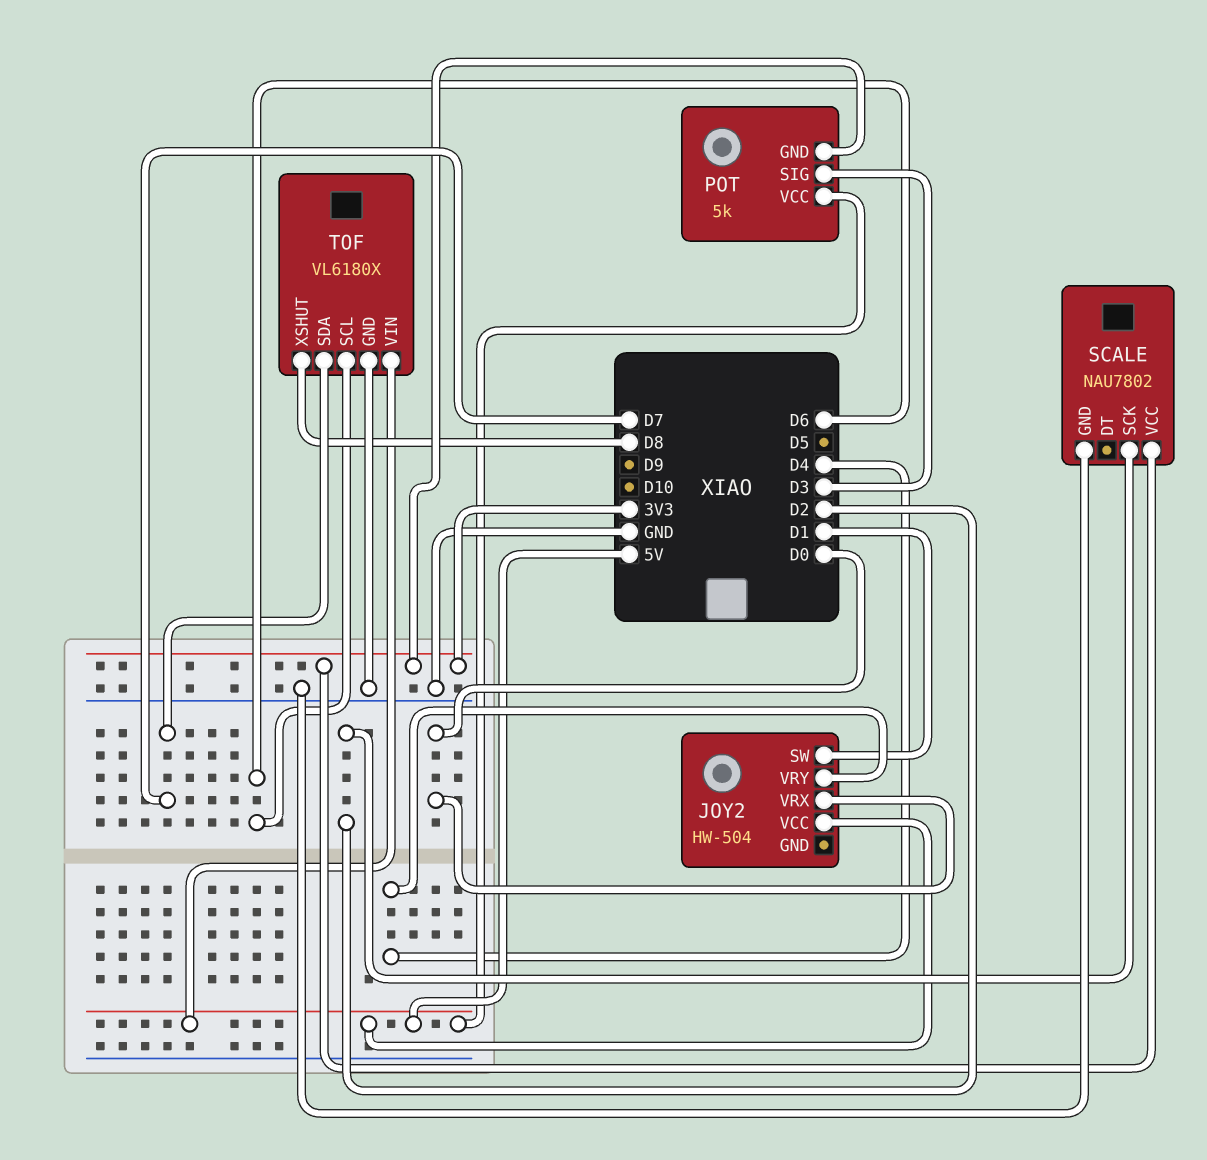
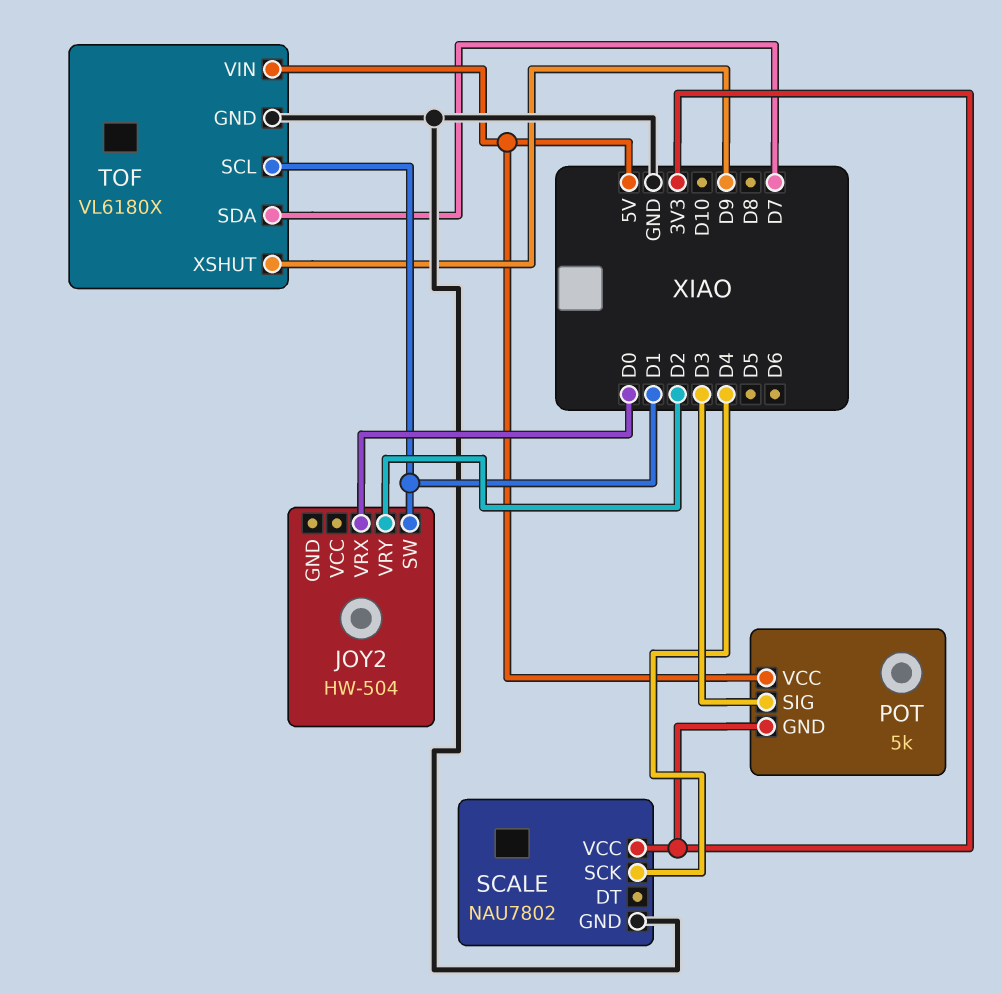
JOY2 pin VCC: 5V -> none
JOY2 pin VRY: D4 -> D2
SCALE pin SCK: D2 -> D4
TOF pin SCL: D6 -> D1
TOF pin XSHUT: D8 -> D9

